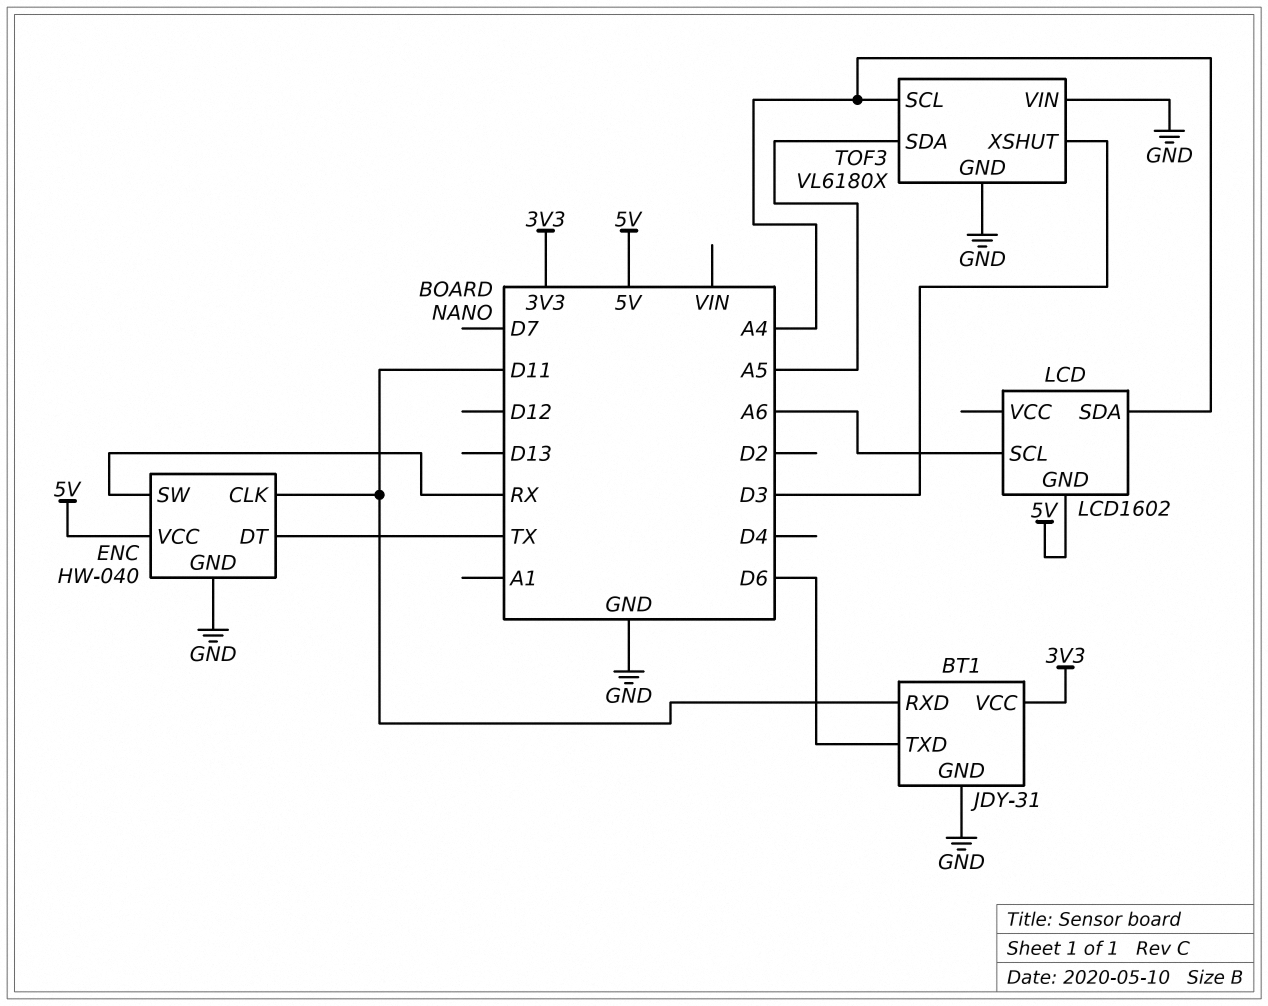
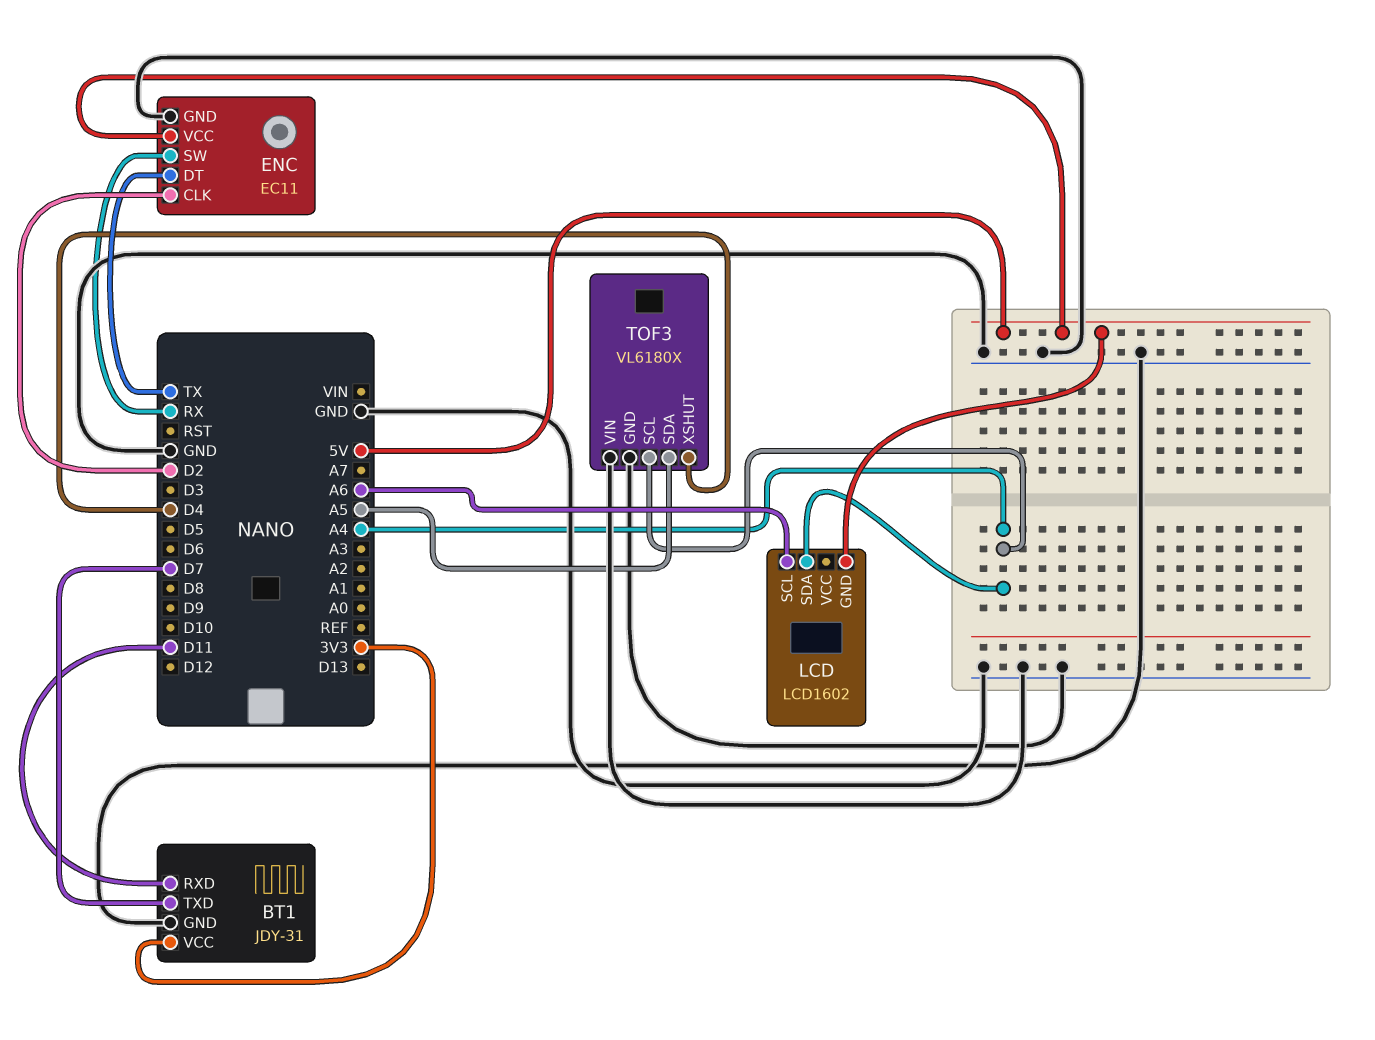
BT1 pin TXD: D6 -> D7
ENC: HW-040 -> EC11
ENC pin CLK: D11 -> D2
TOF3 pin XSHUT: D3 -> D4

